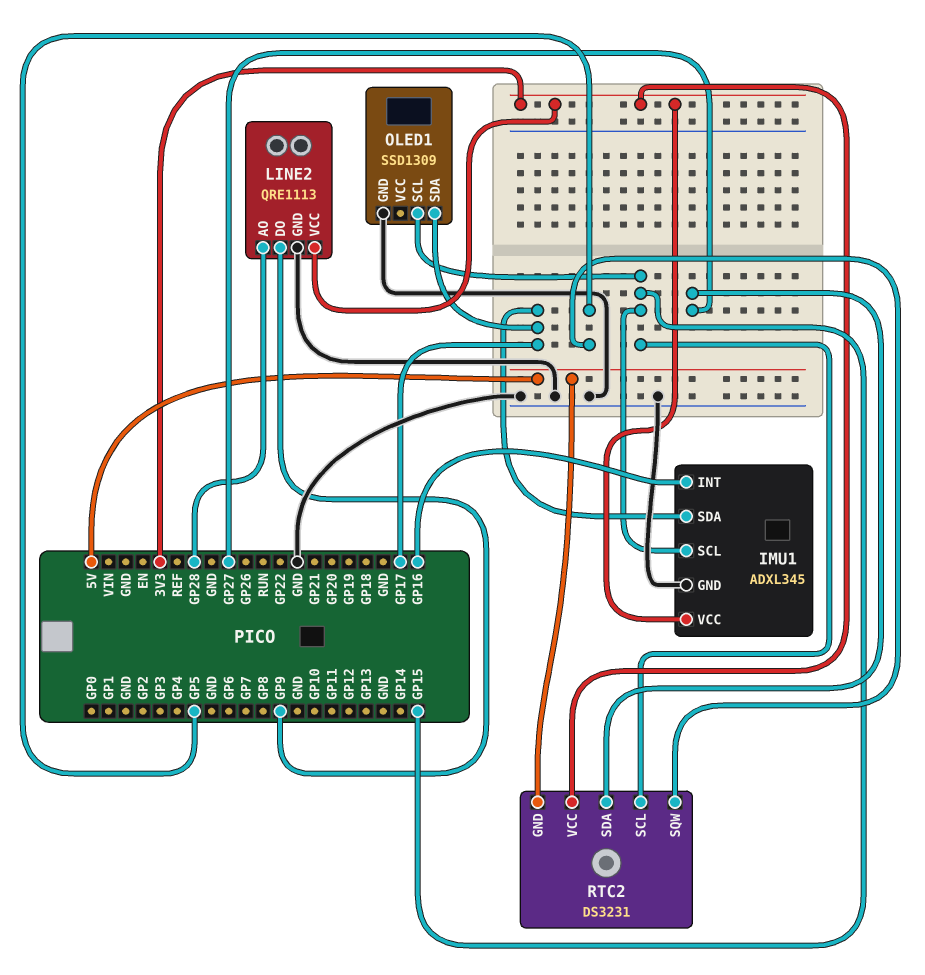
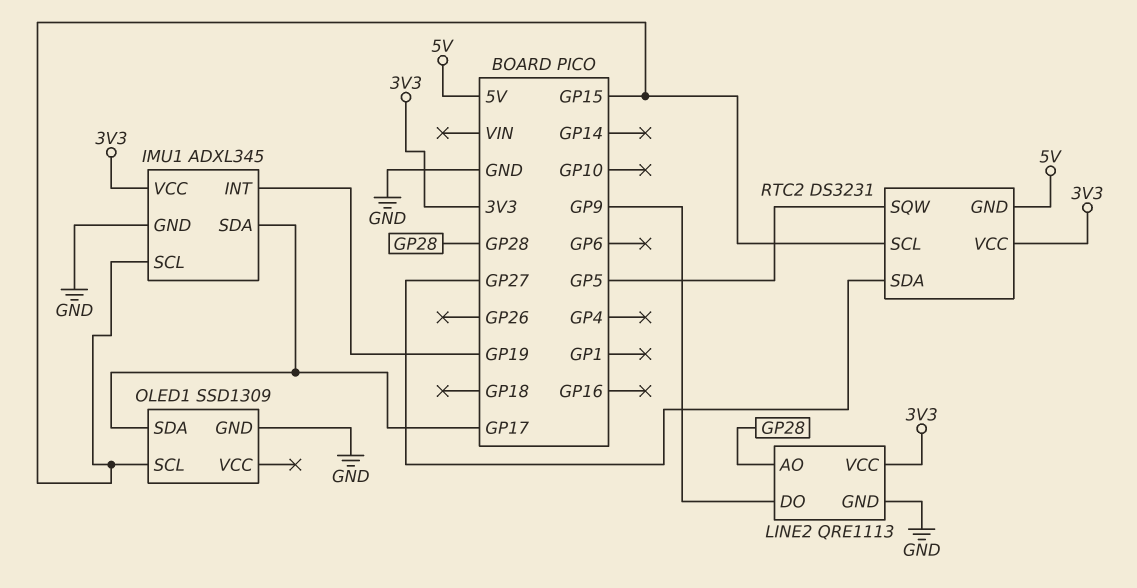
IMU1 pin INT: GP16 -> GP19

